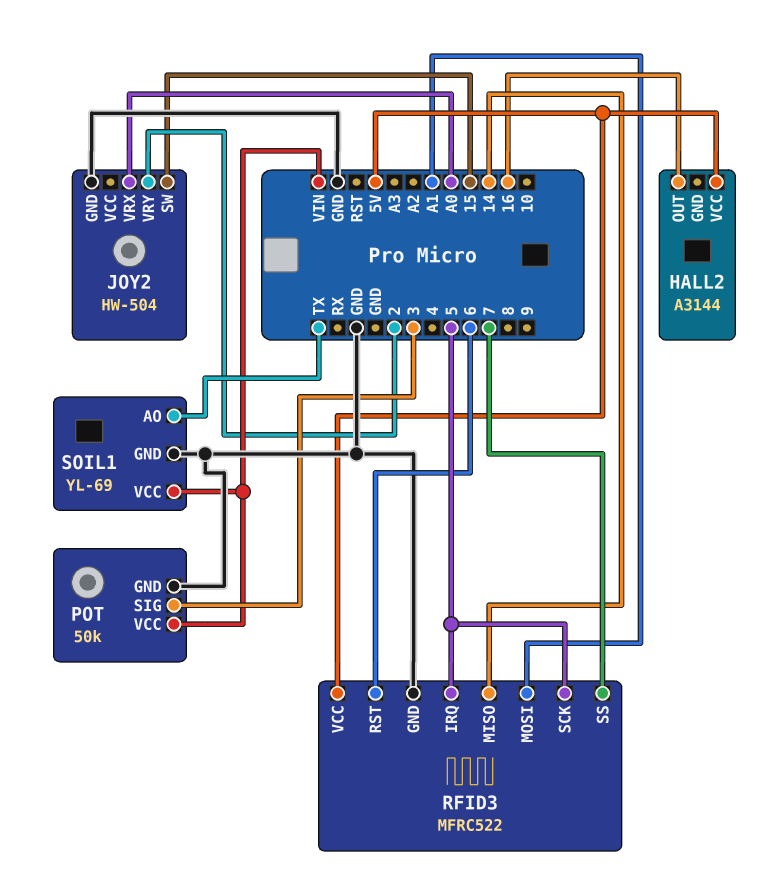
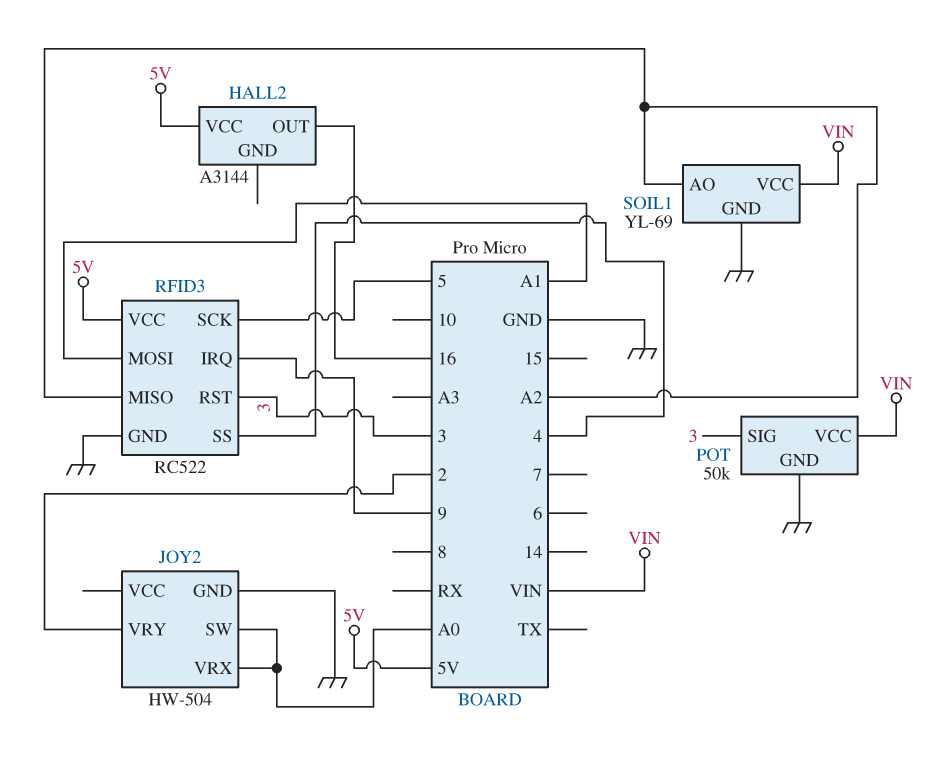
JOY2 pin SW: 15 -> A0
RFID3: MFRC522 -> RC522
RFID3 pin IRQ: 5 -> 9
RFID3 pin MISO: 14 -> A2
RFID3 pin RST: 6 -> 3
RFID3 pin SS: 7 -> 4
SOIL1 pin AO: TX -> A2

